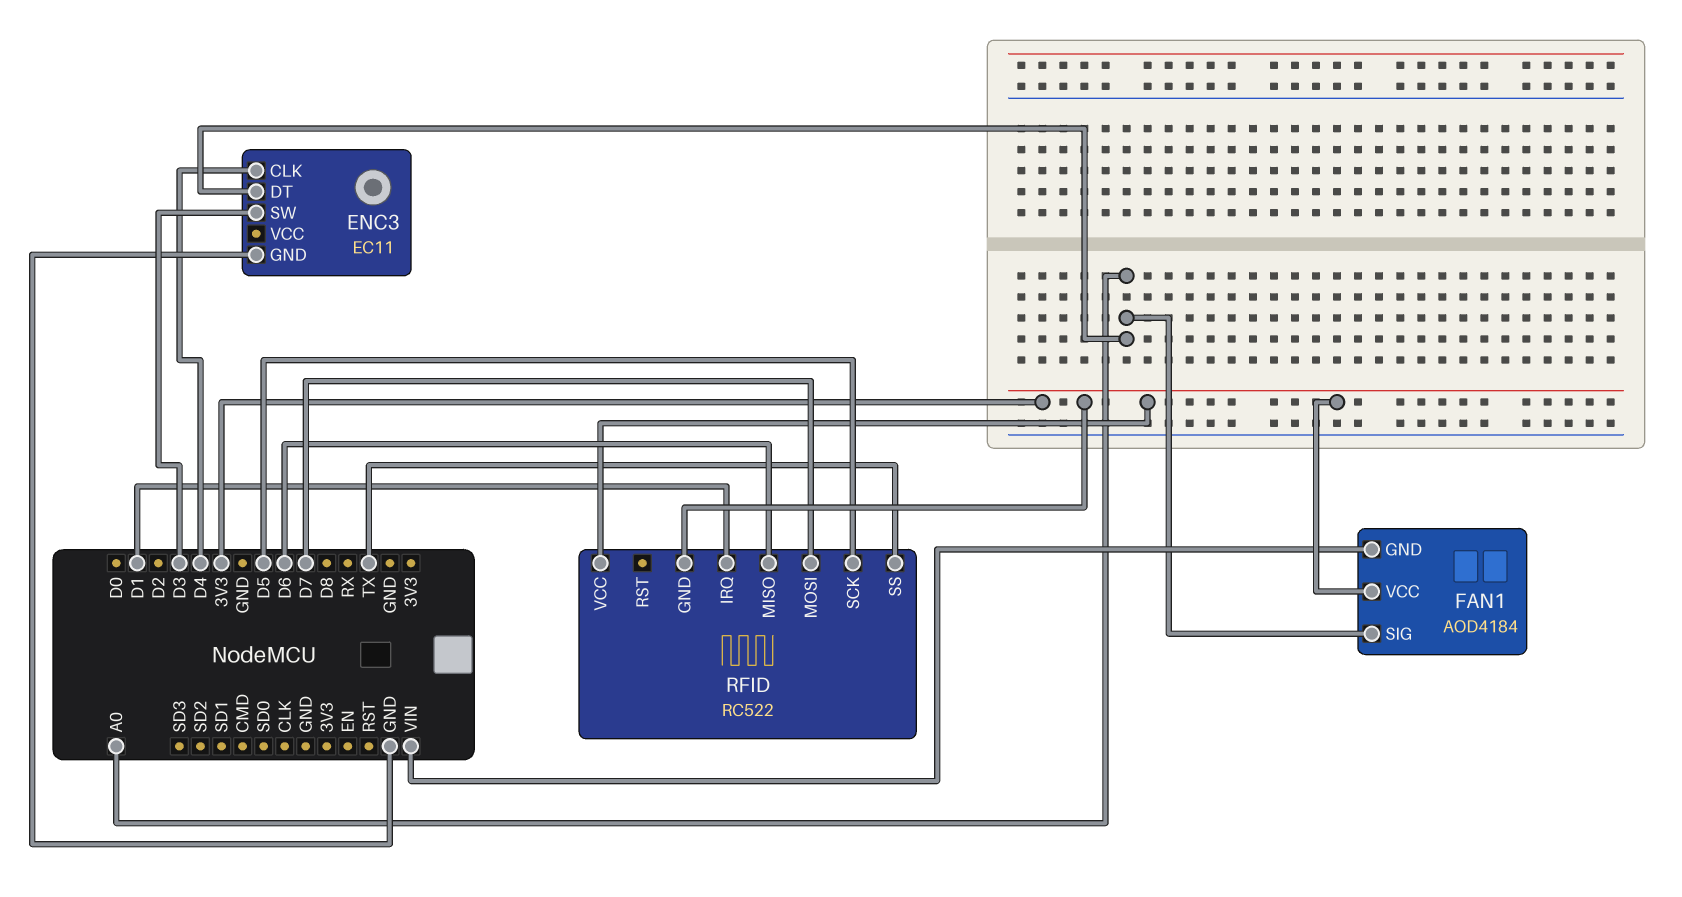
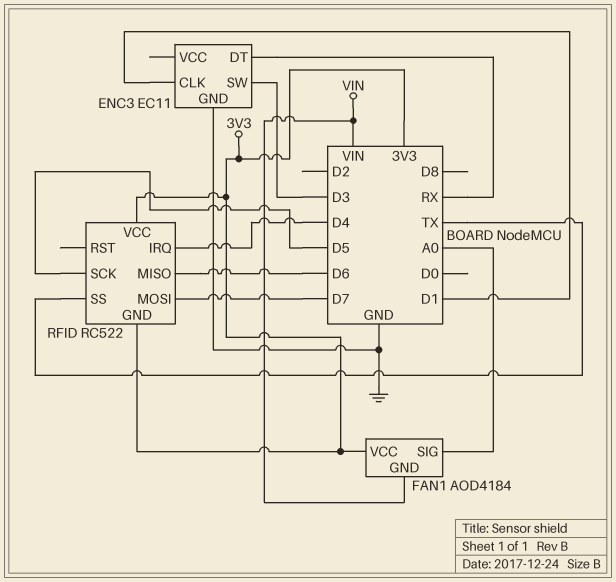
ENC3 pin CLK: D4 -> D1
ENC3 pin DT: A0 -> RX
RFID pin IRQ: D1 -> D4

